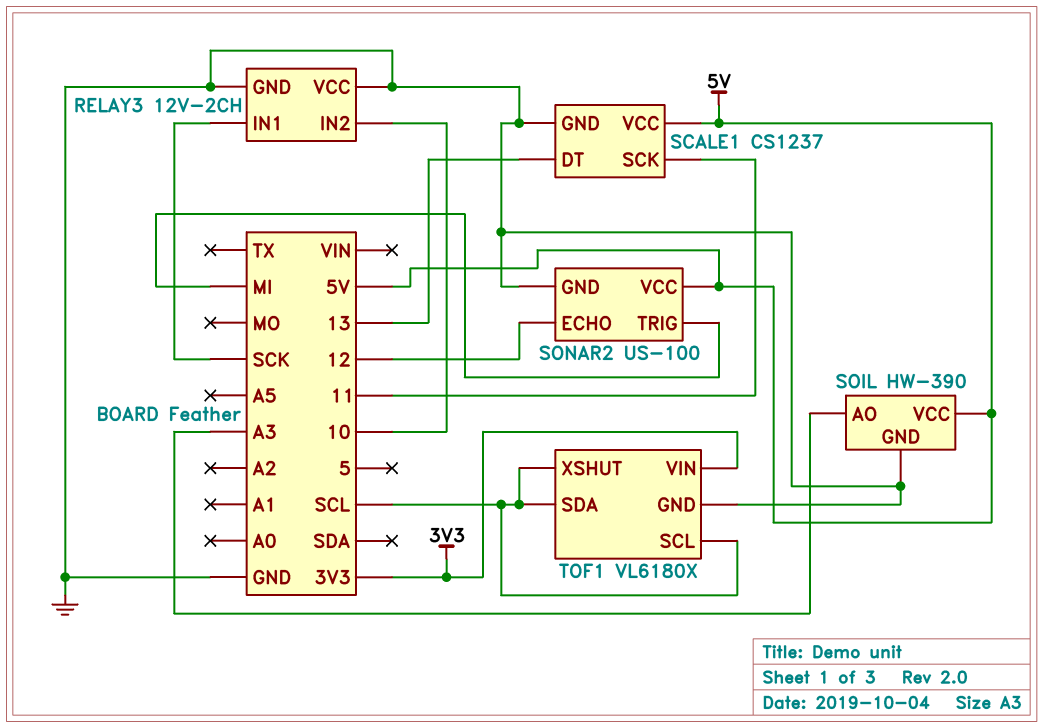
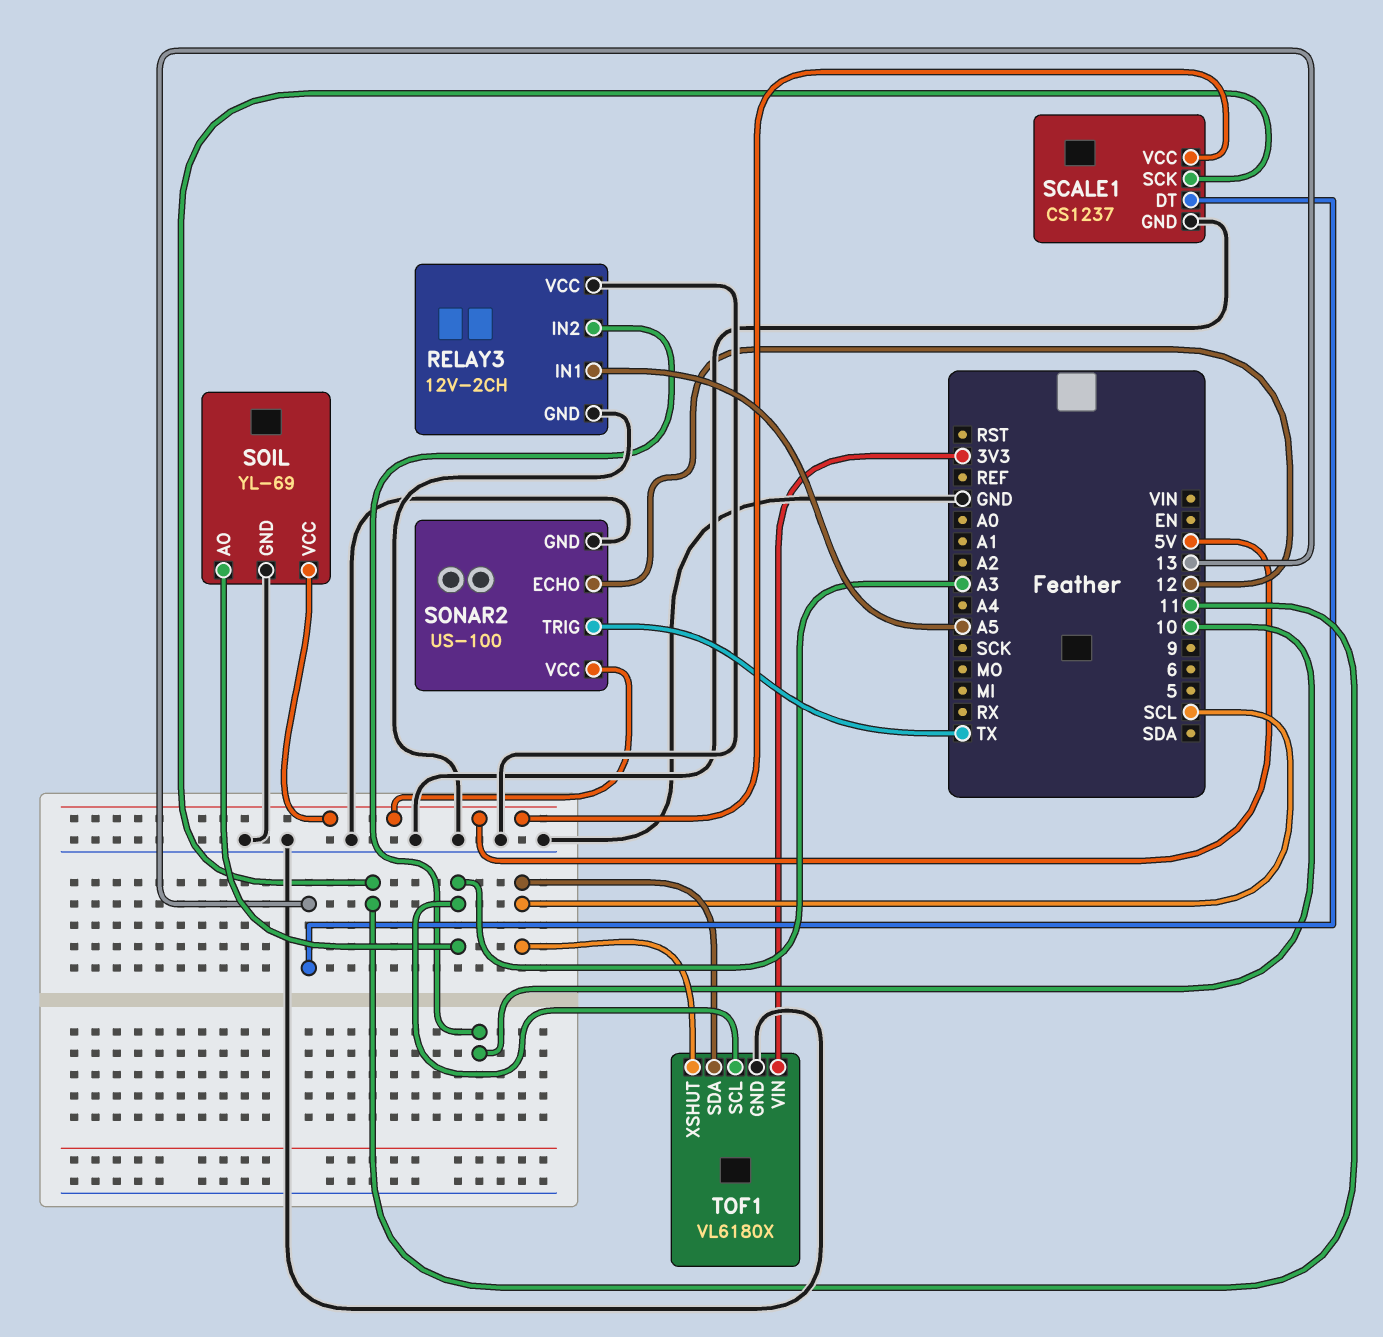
RELAY3 pin IN1: SCK -> A5
SOIL: HW-390 -> YL-69
SONAR2 pin TRIG: MI -> TX
TOF1 pin SCL: SCL -> A3

